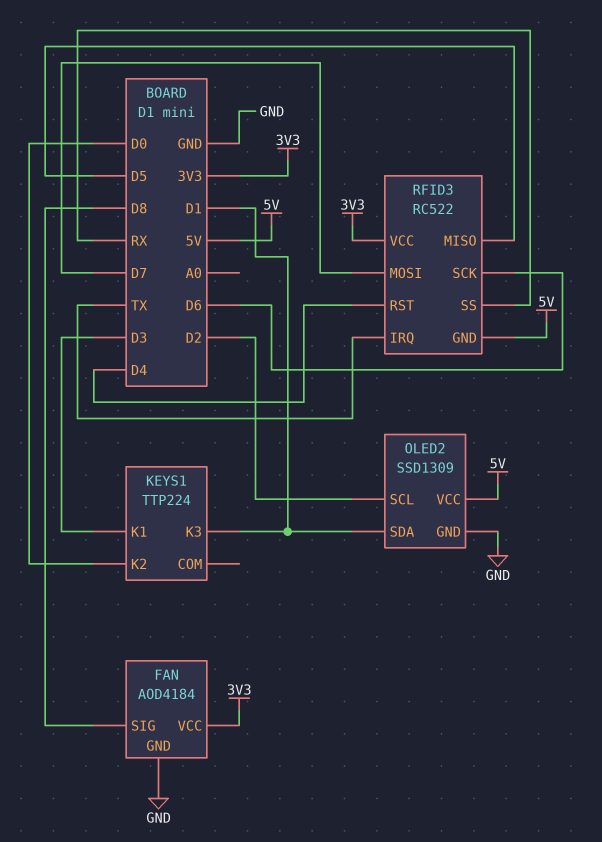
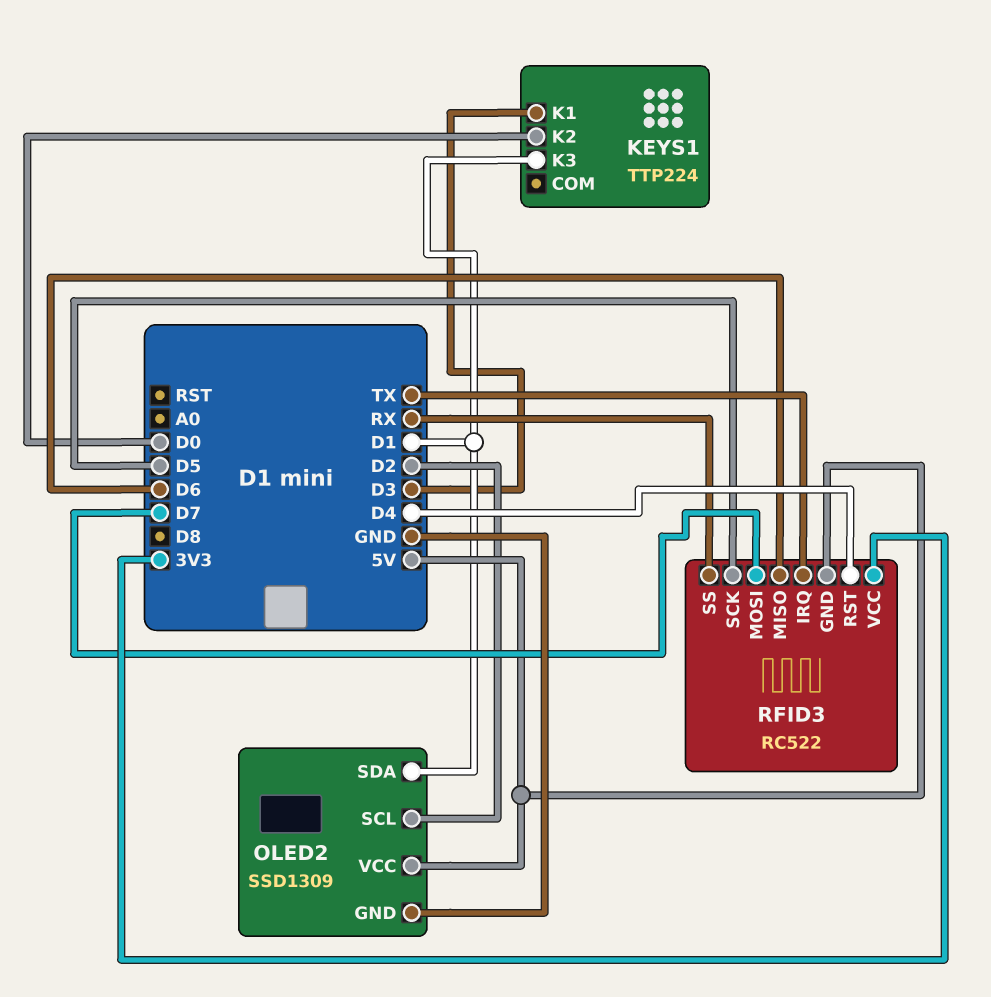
FAN: AOD4184 -> none
FAN pin GND: GND -> none
FAN pin SIG: D8 -> none
FAN pin VCC: 3V3 -> none
RFID3 pin MISO: D5 -> D6
RFID3 pin SCK: D6 -> D5

